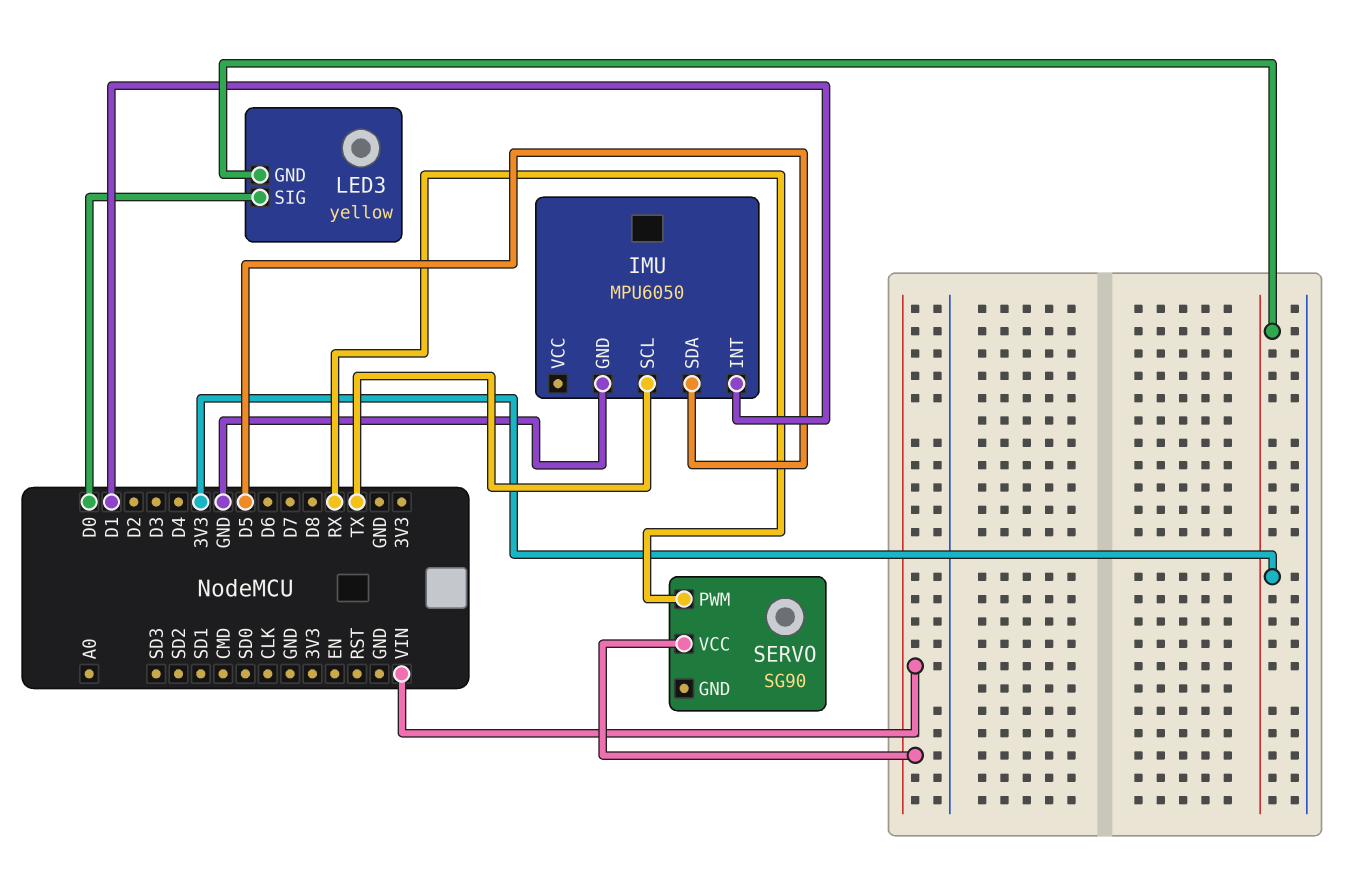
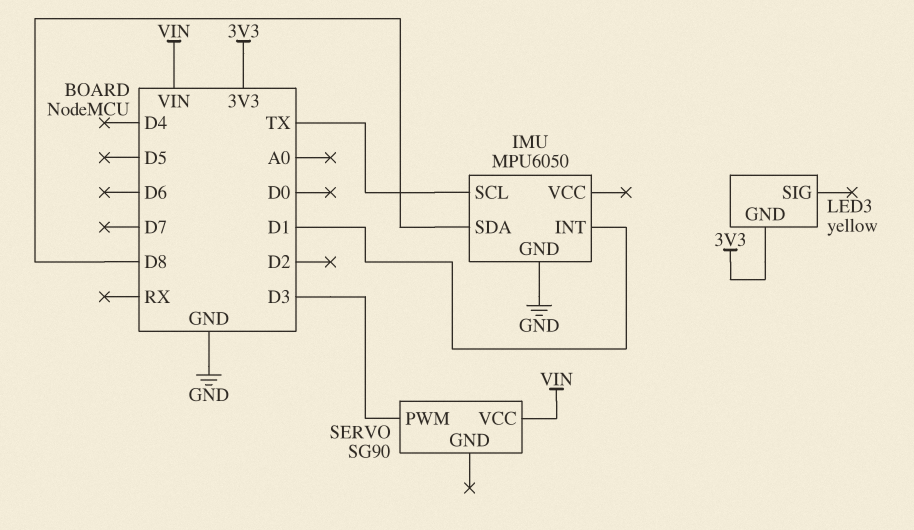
IMU pin SDA: D5 -> D8
LED3 pin SIG: D0 -> none
SERVO pin PWM: RX -> D3

